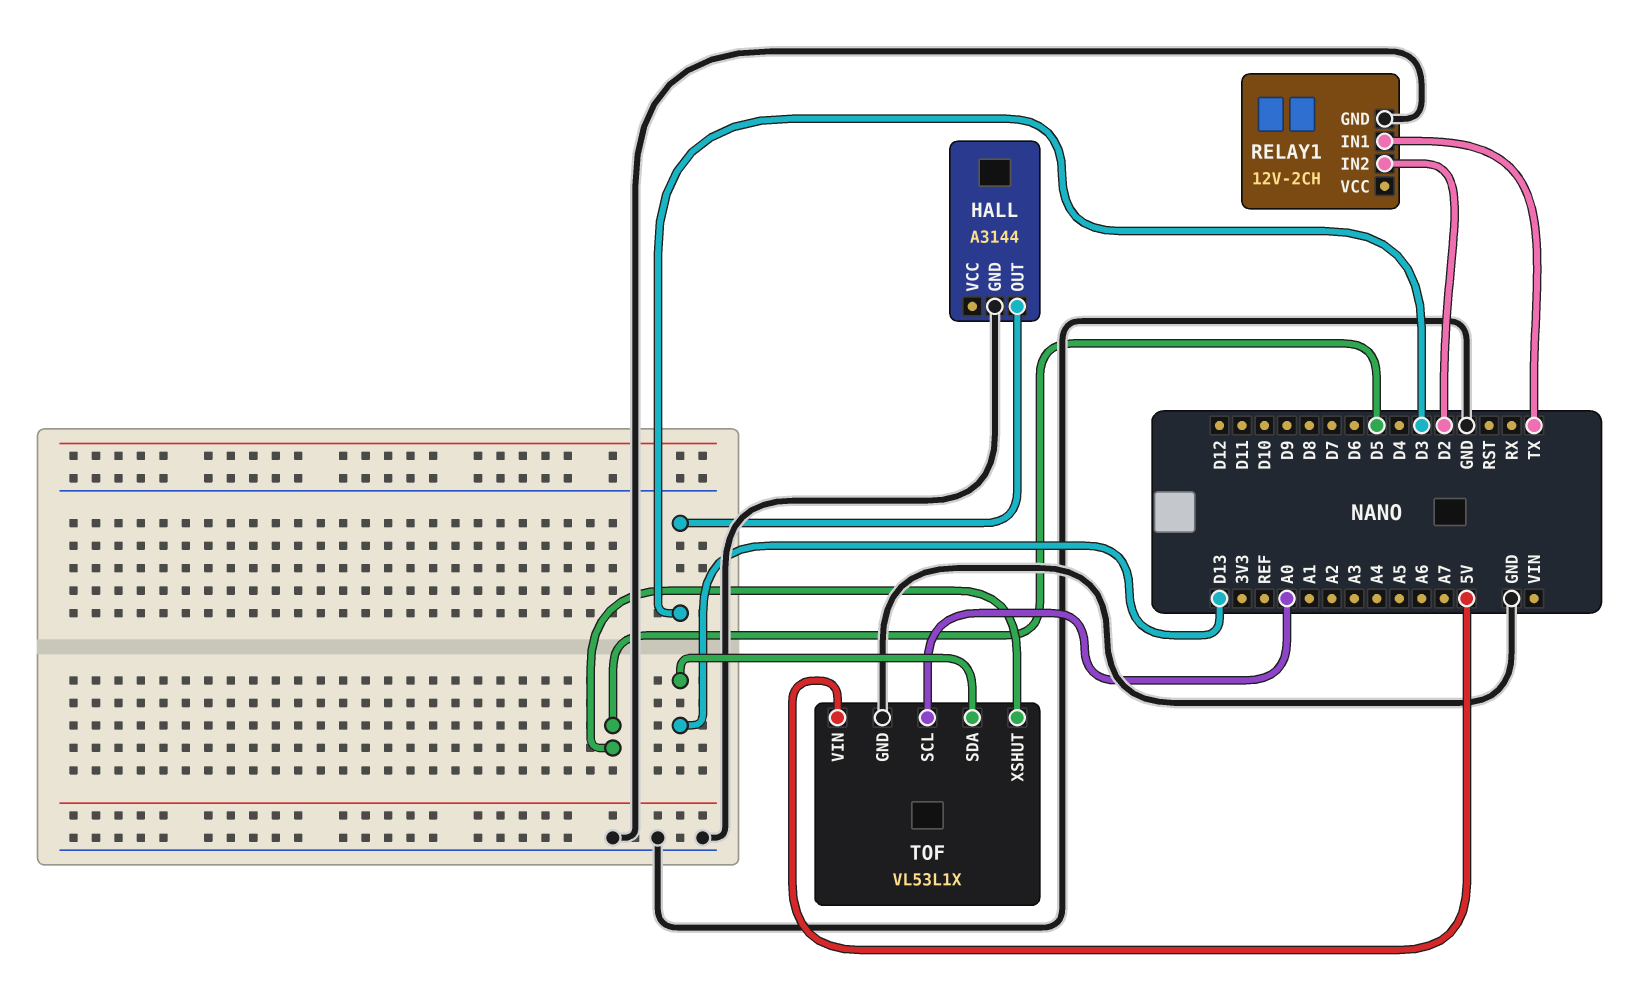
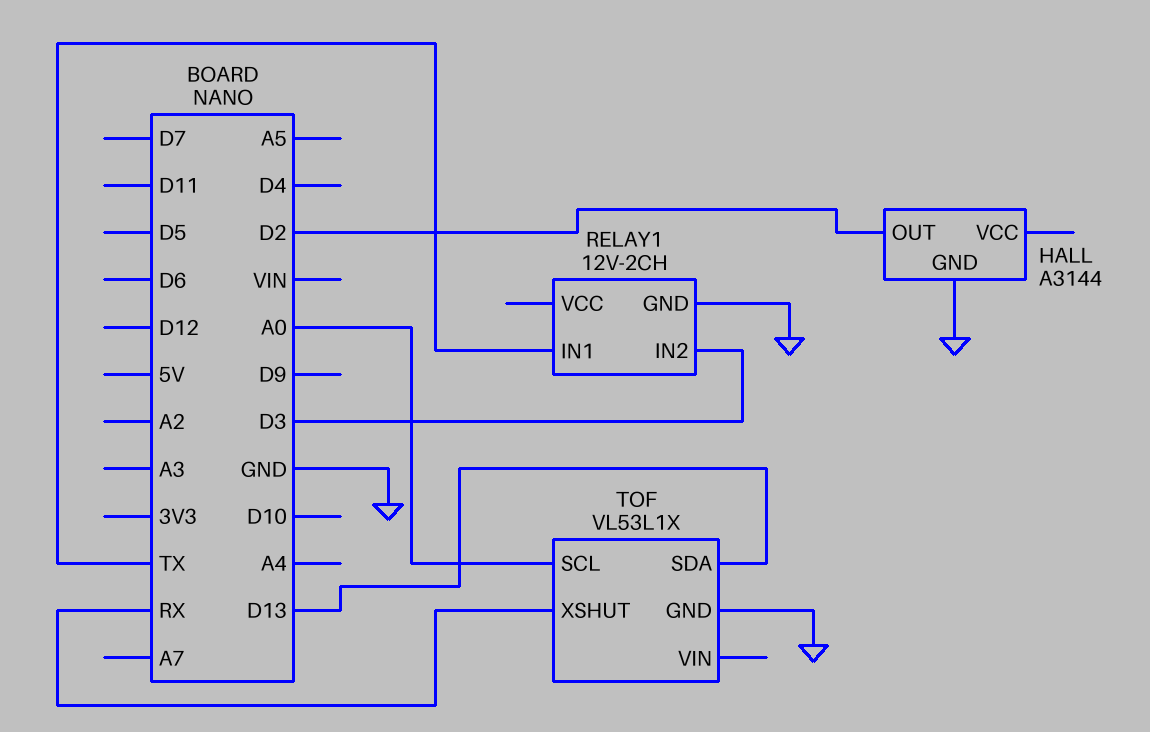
HALL pin OUT: D3 -> D2
RELAY1 pin IN2: D2 -> D3
TOF pin VIN: 5V -> none
TOF pin XSHUT: D5 -> RX

